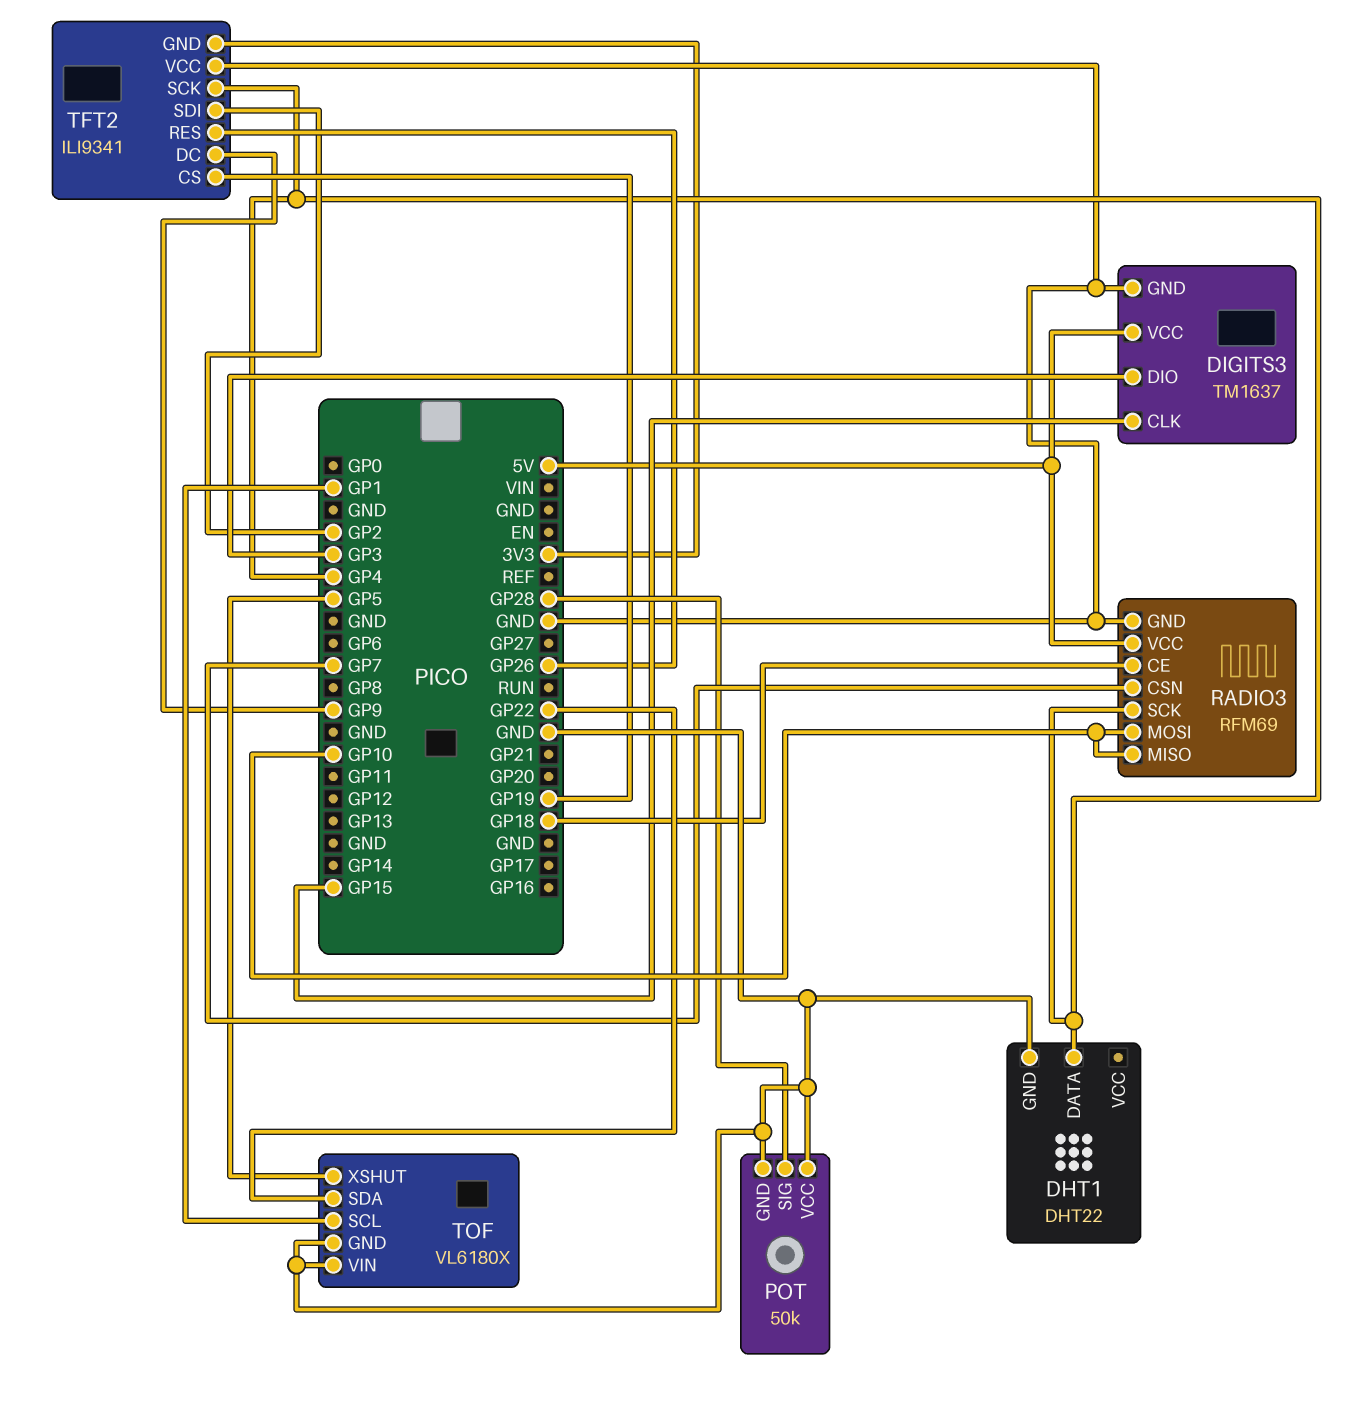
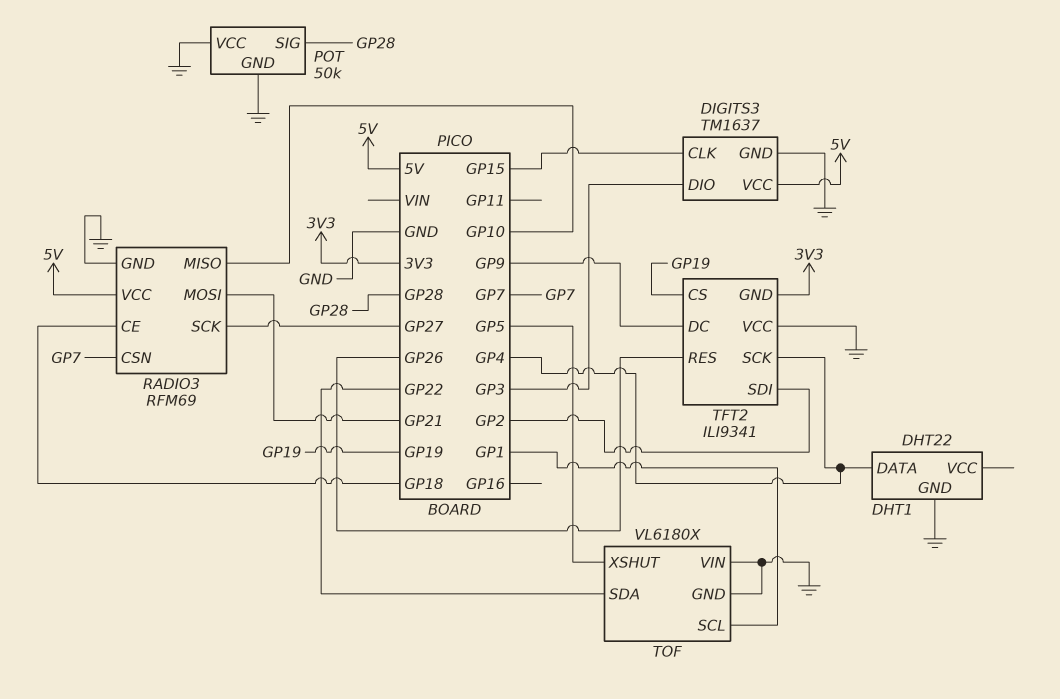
RADIO3 pin MOSI: GP10 -> GP21
RADIO3 pin SCK: GP4 -> GP27

